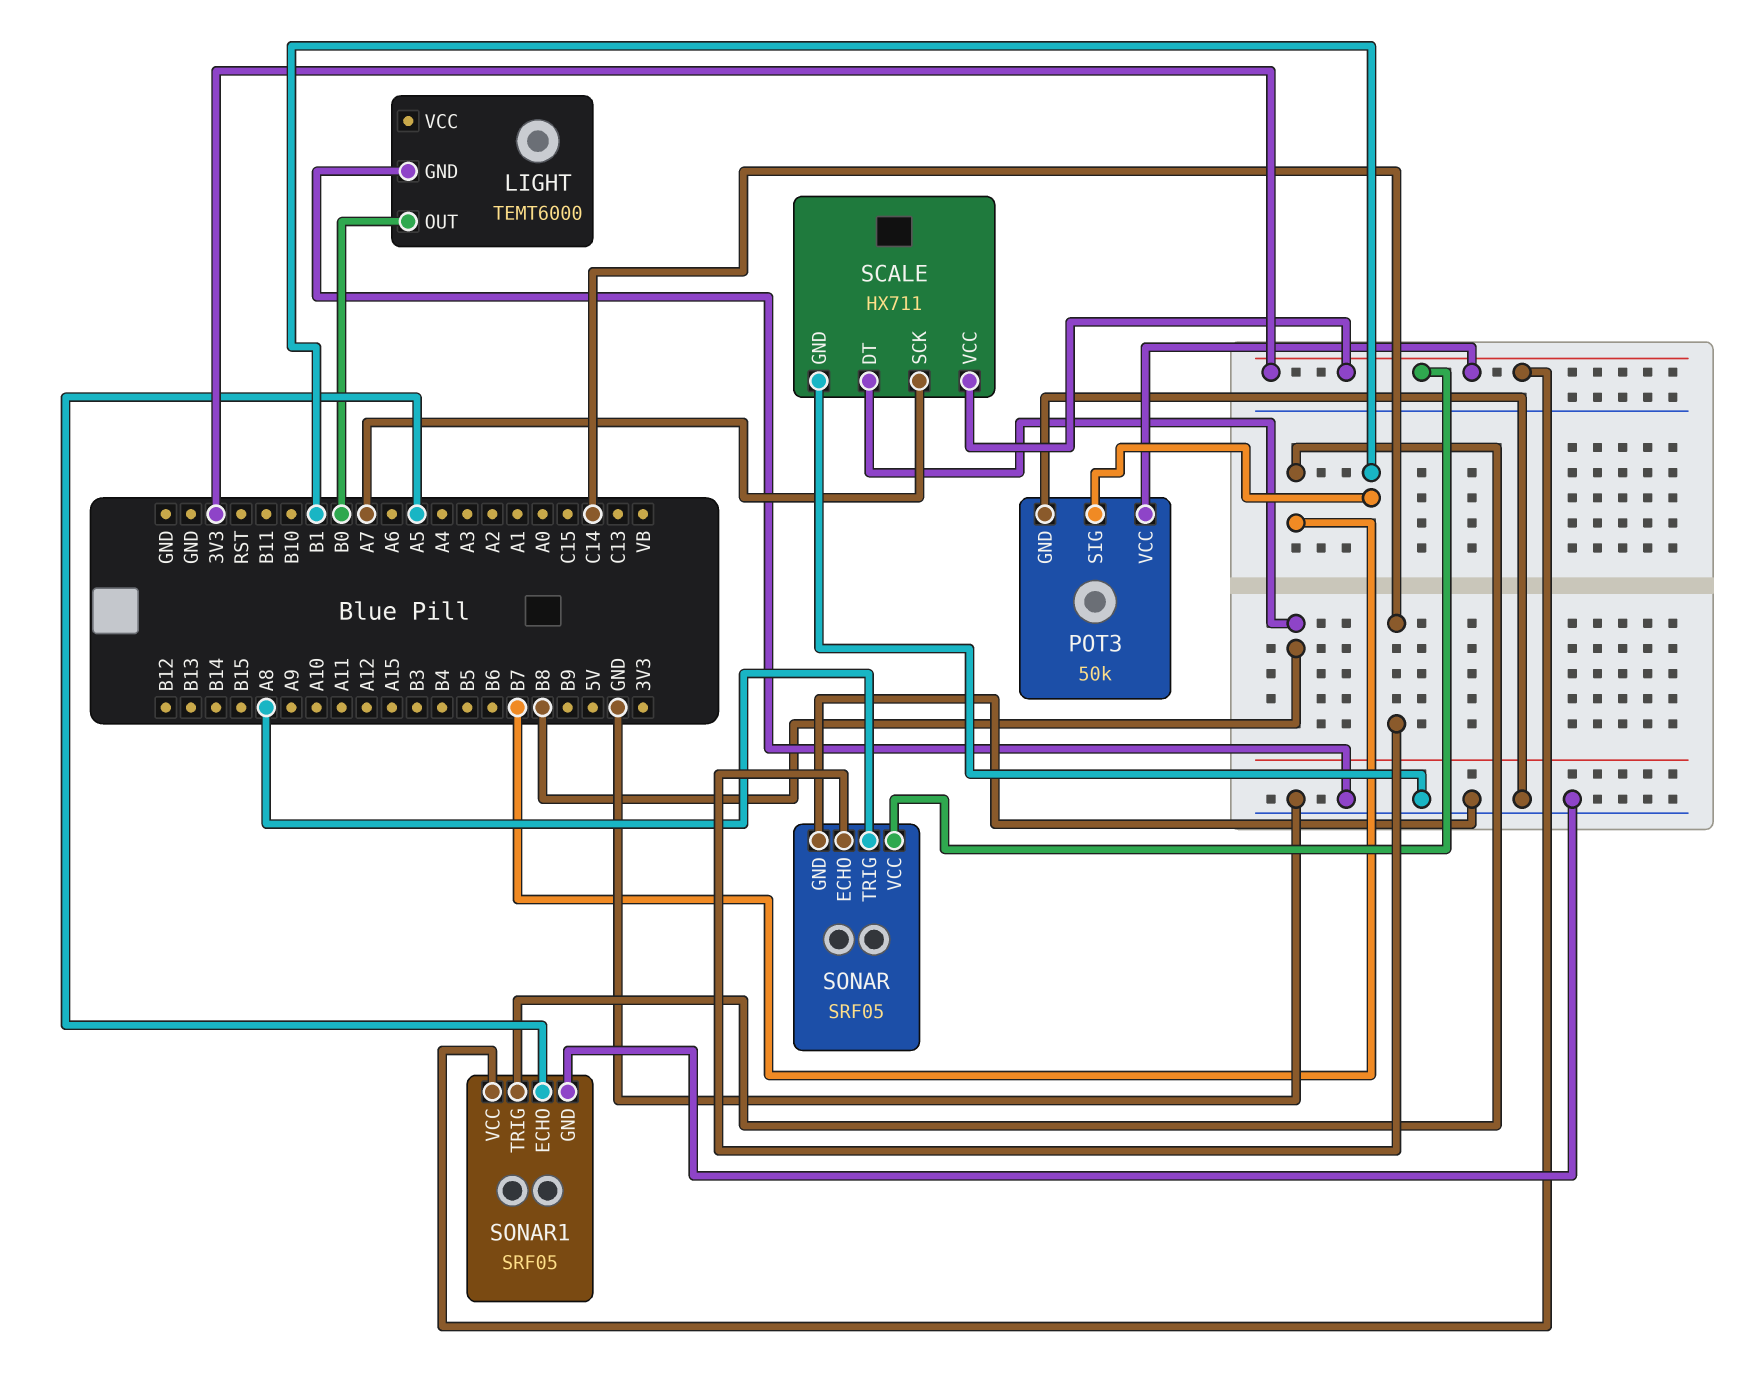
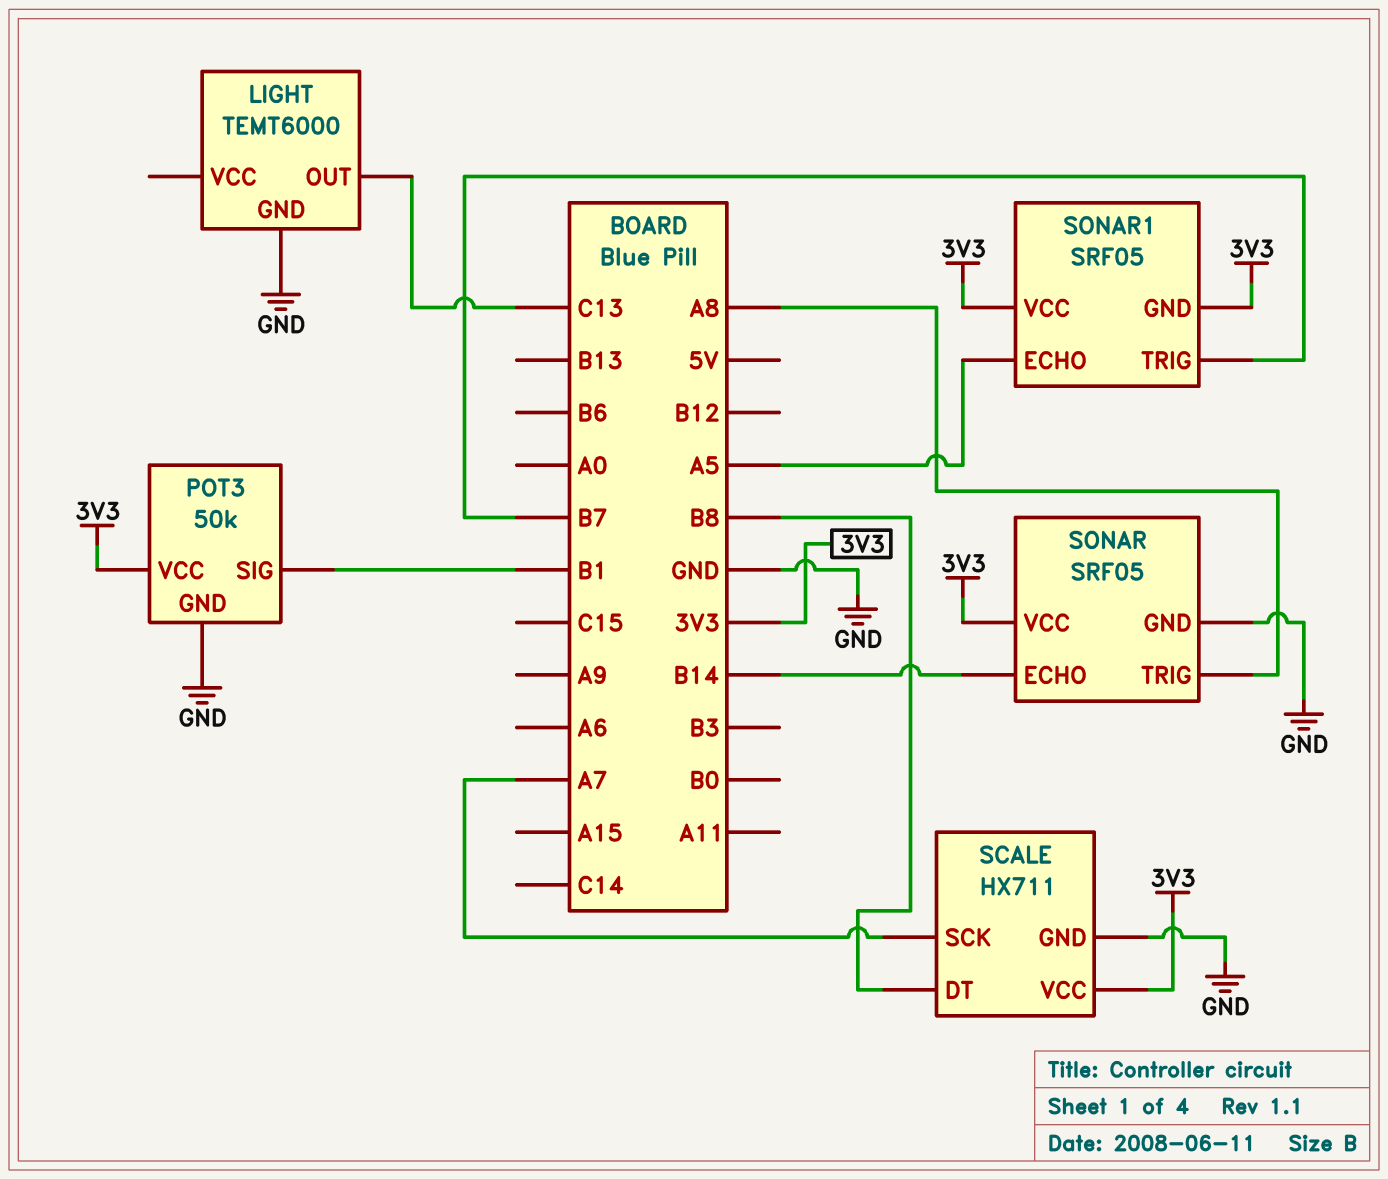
LIGHT pin OUT: B0 -> C13
SONAR pin ECHO: C14 -> B14
SONAR1 pin GND: GND -> 3V3

